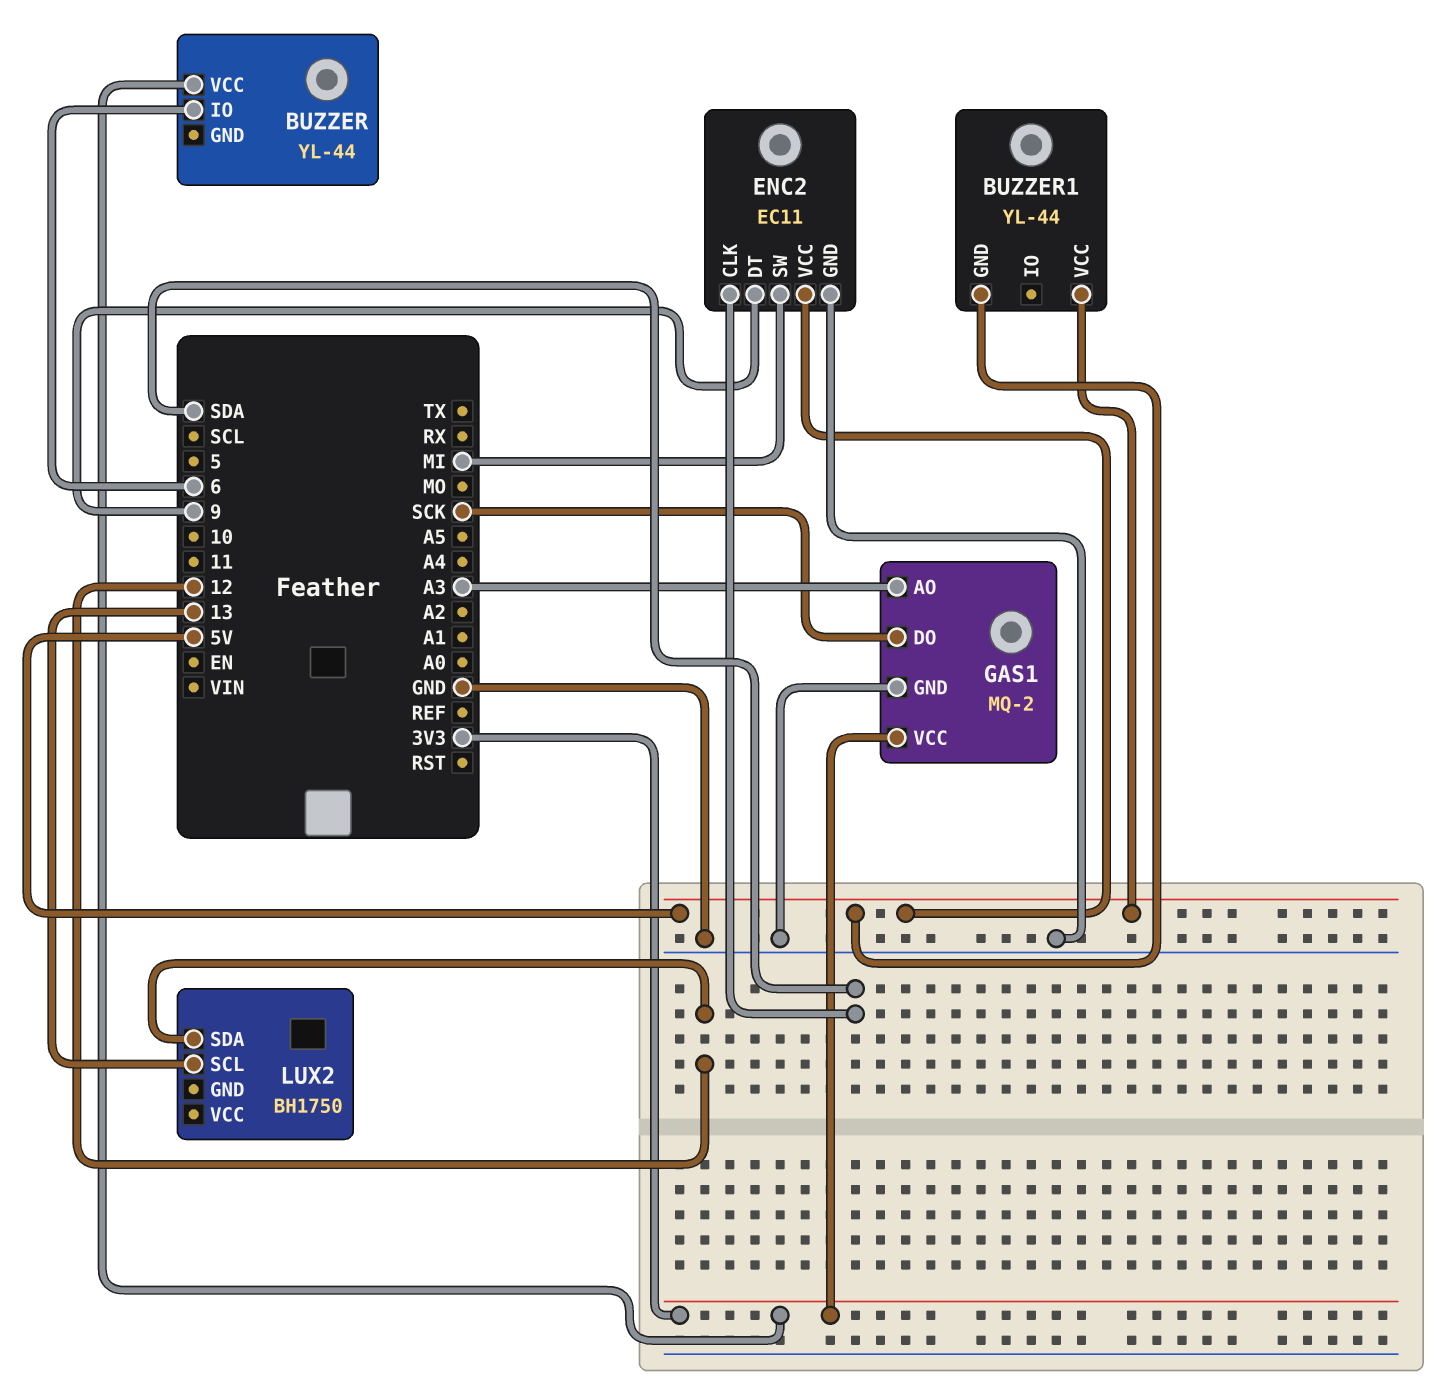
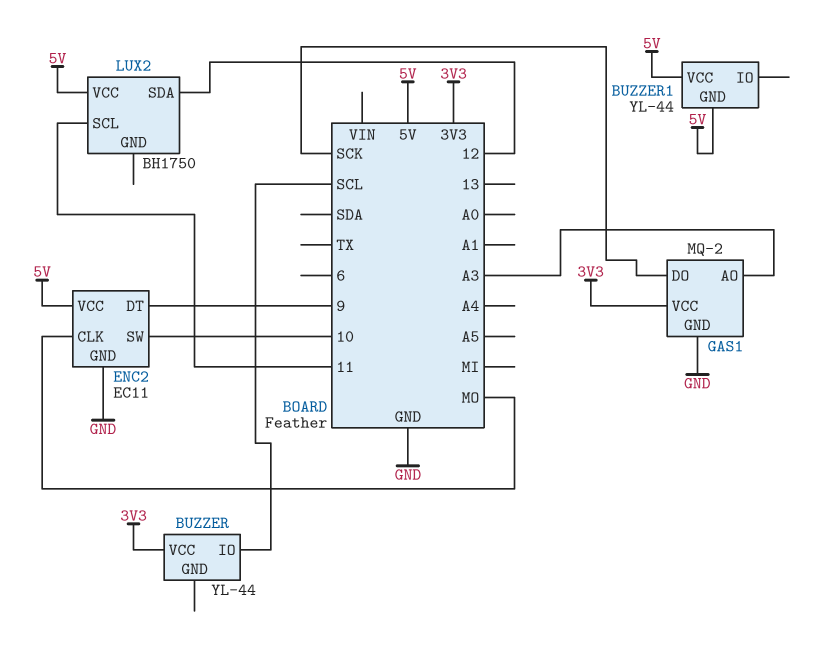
BUZZER pin IO: 6 -> SCL
ENC2 pin CLK: SDA -> MO
ENC2 pin SW: MI -> 10
LUX2 pin SCL: 13 -> 11
LUX2 pin VCC: none -> 5V

